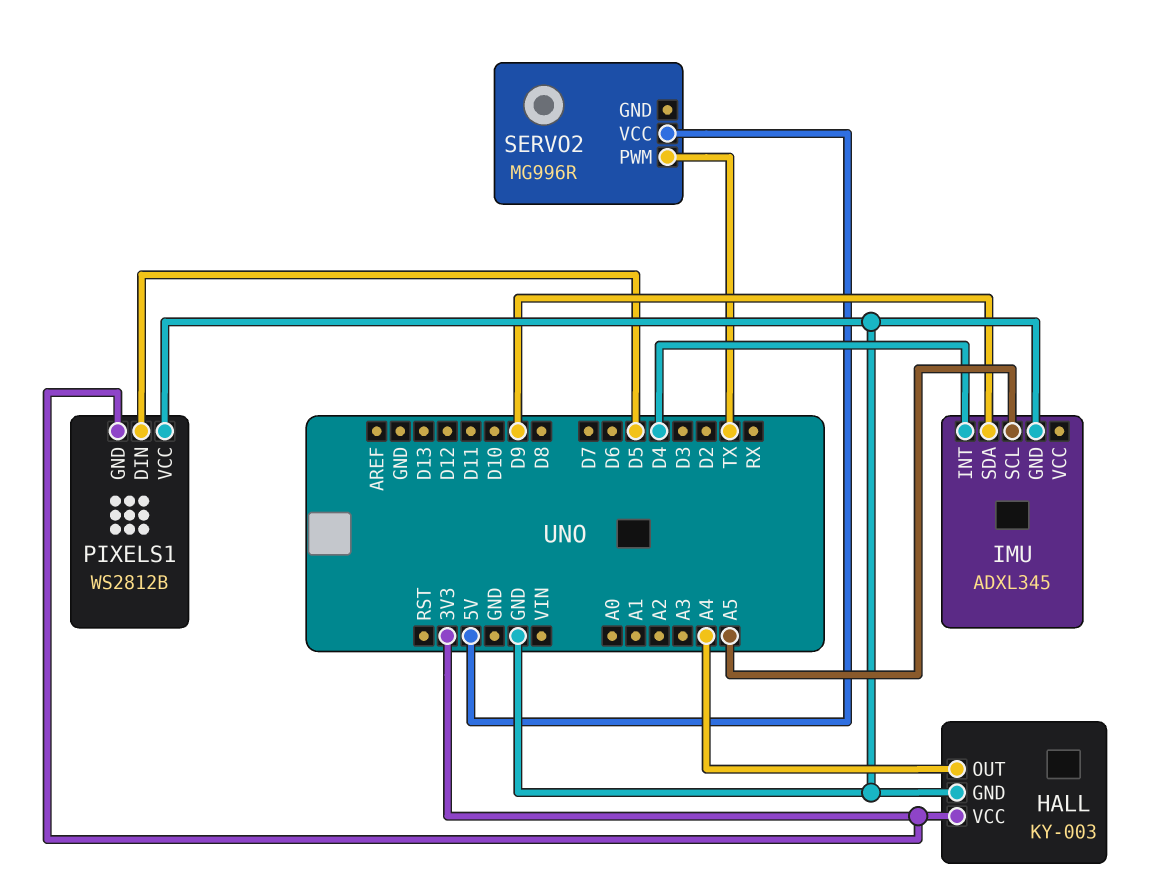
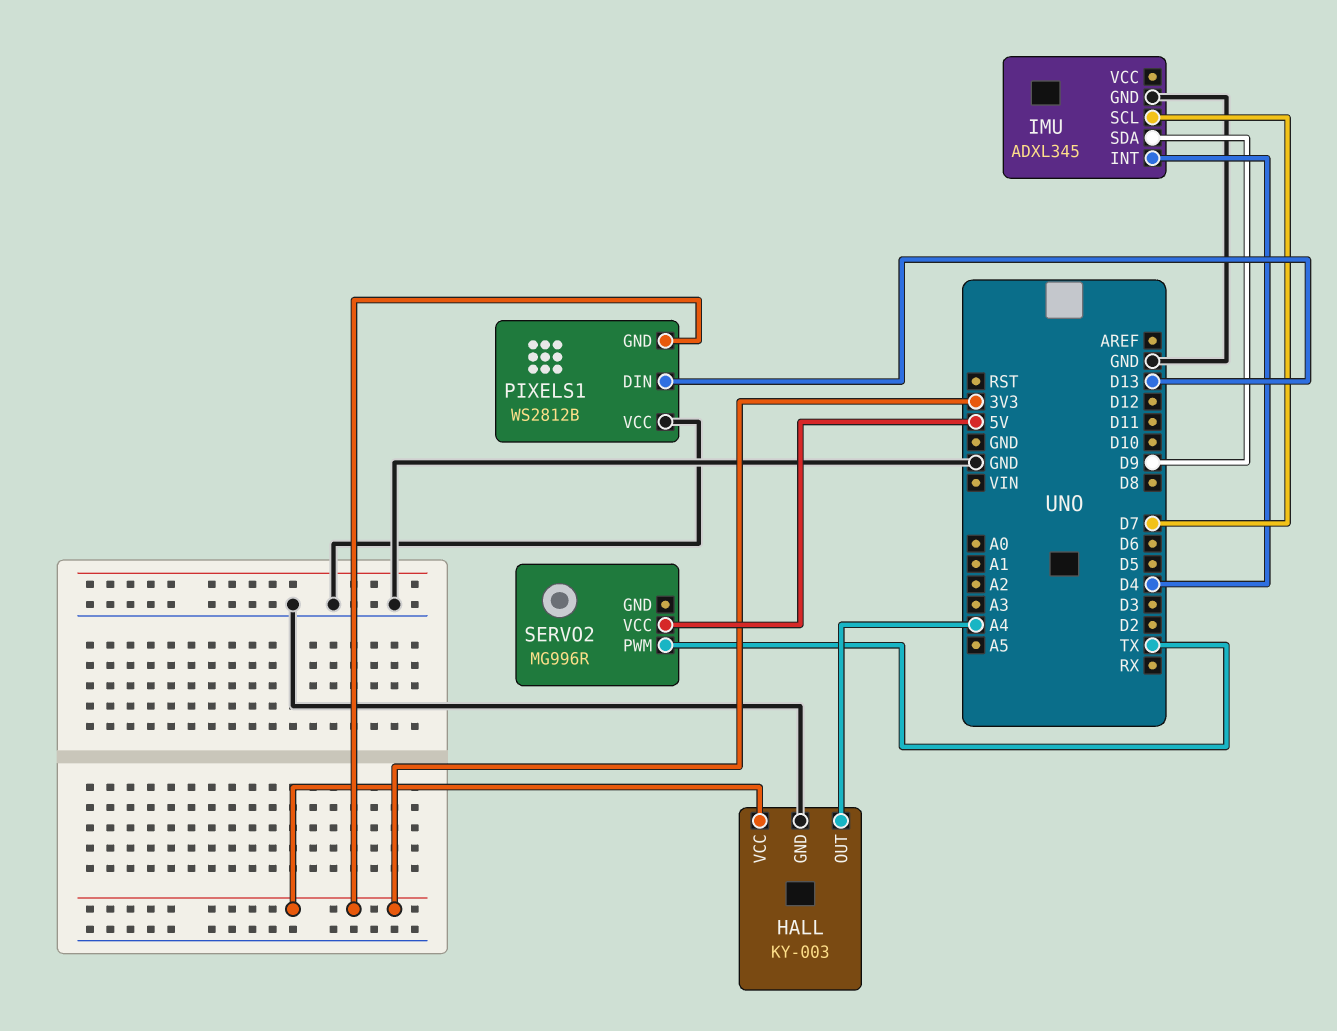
IMU pin SCL: A5 -> D7
PIXELS1 pin DIN: D5 -> D13

